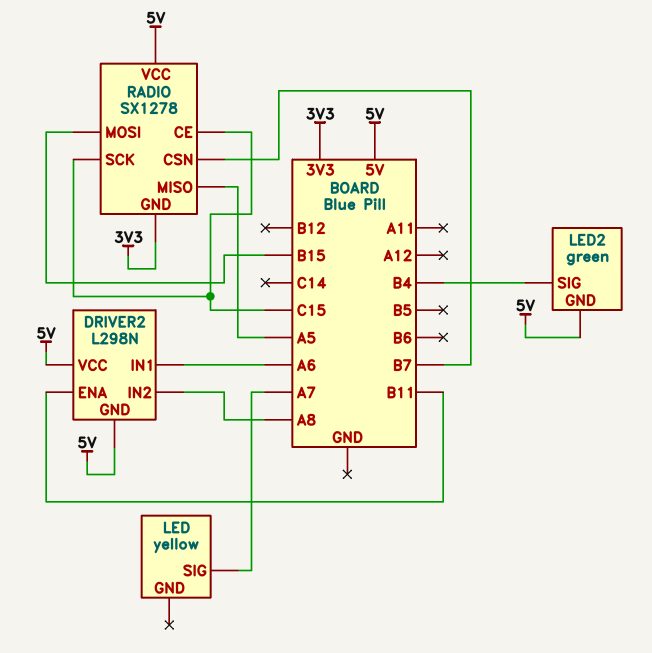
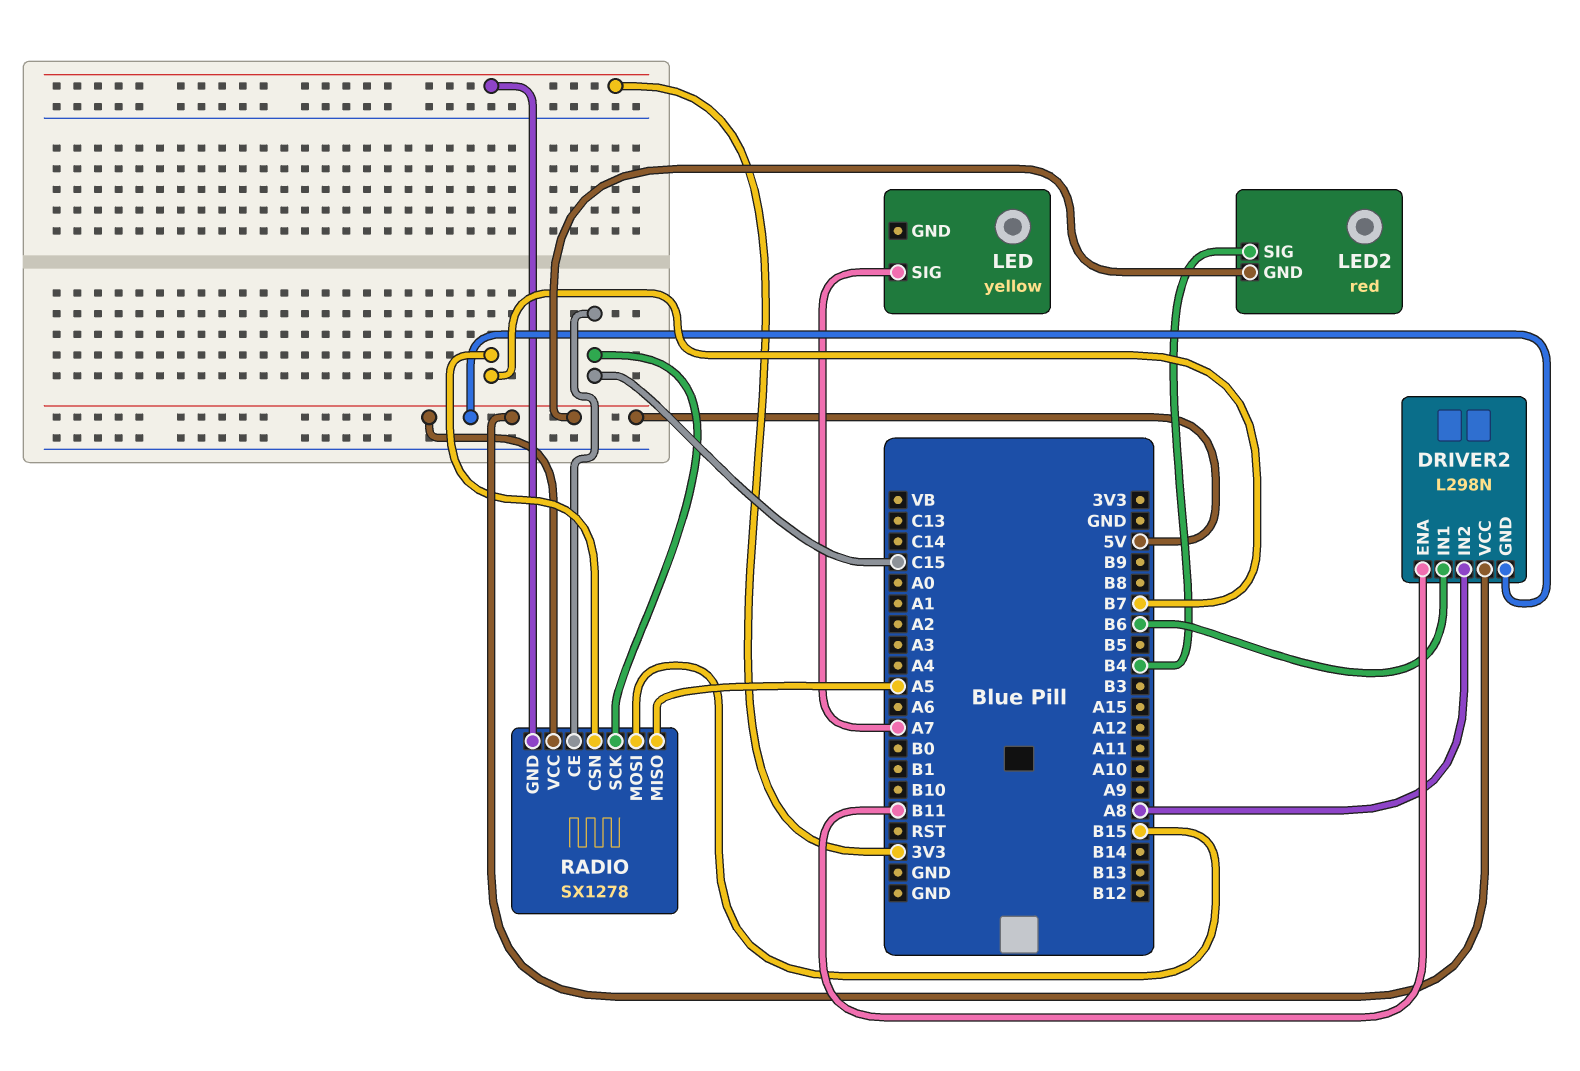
DRIVER2 pin IN1: A6 -> B6
LED2: green -> red

